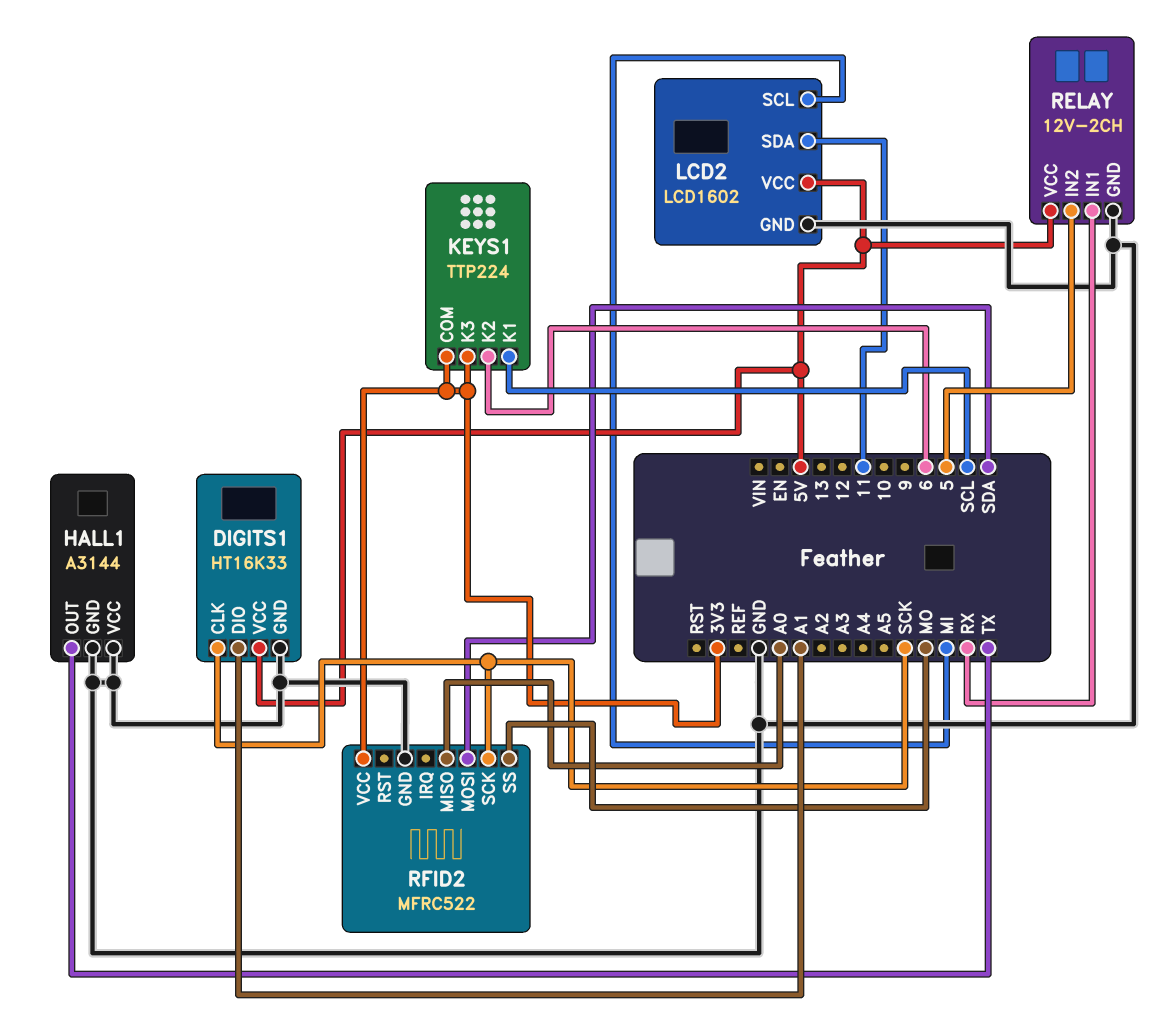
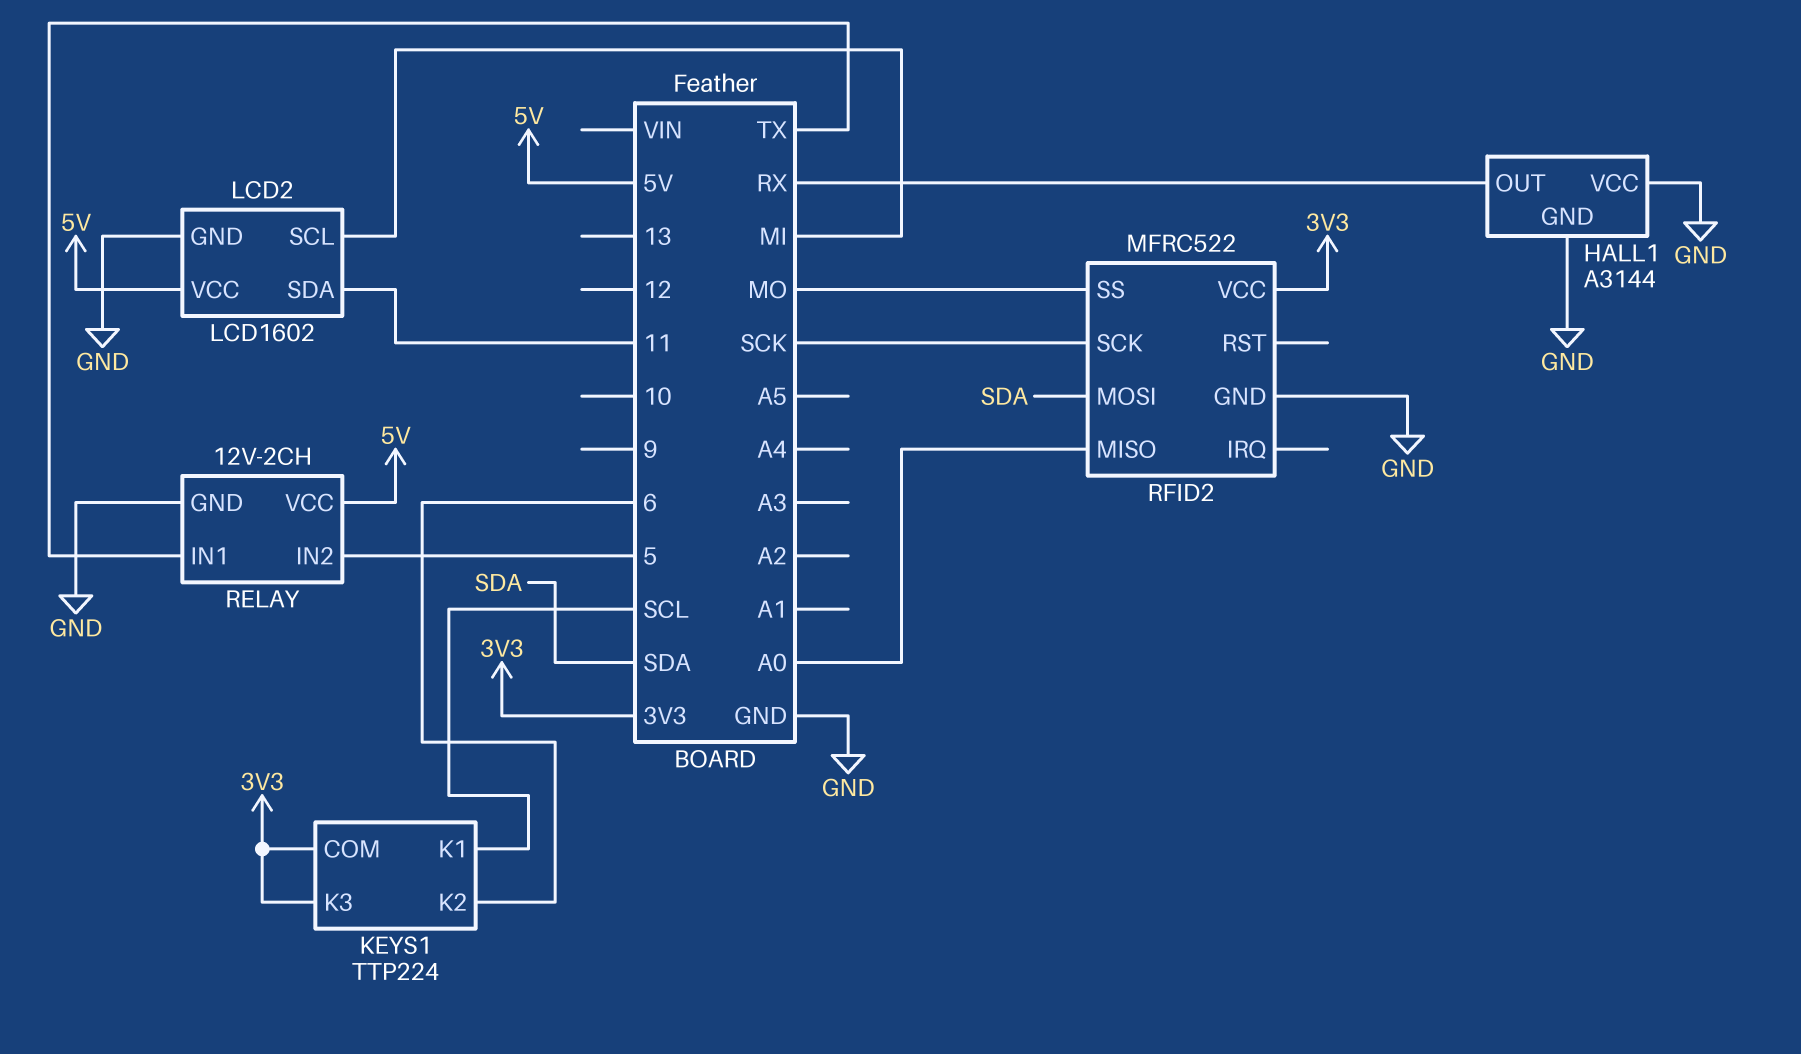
DIGITS1: HT16K33 -> none
DIGITS1 pin CLK: SCK -> none
DIGITS1 pin DIO: A1 -> none
DIGITS1 pin GND: GND -> none
DIGITS1 pin VCC: 5V -> none
HALL1 pin OUT: TX -> RX
RELAY pin IN1: RX -> TX

